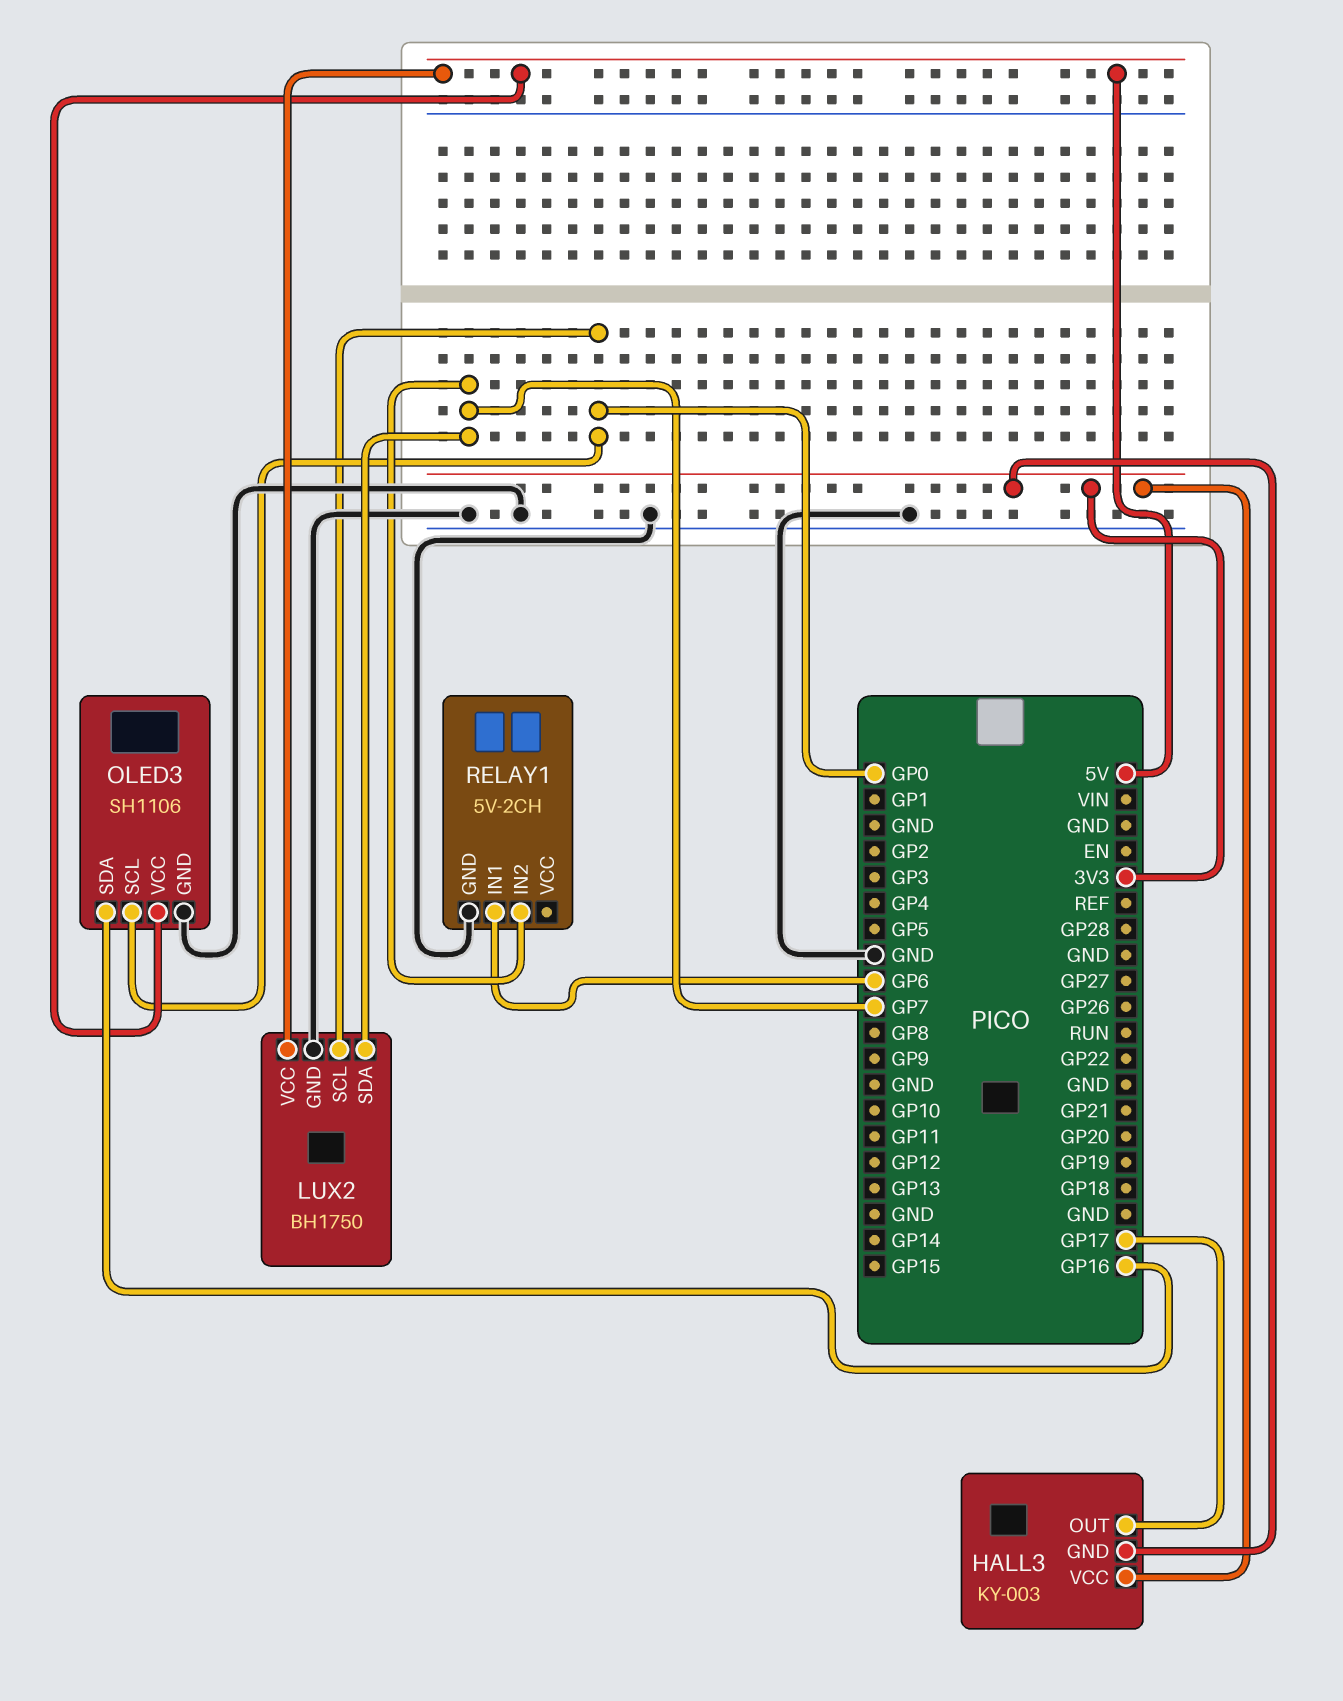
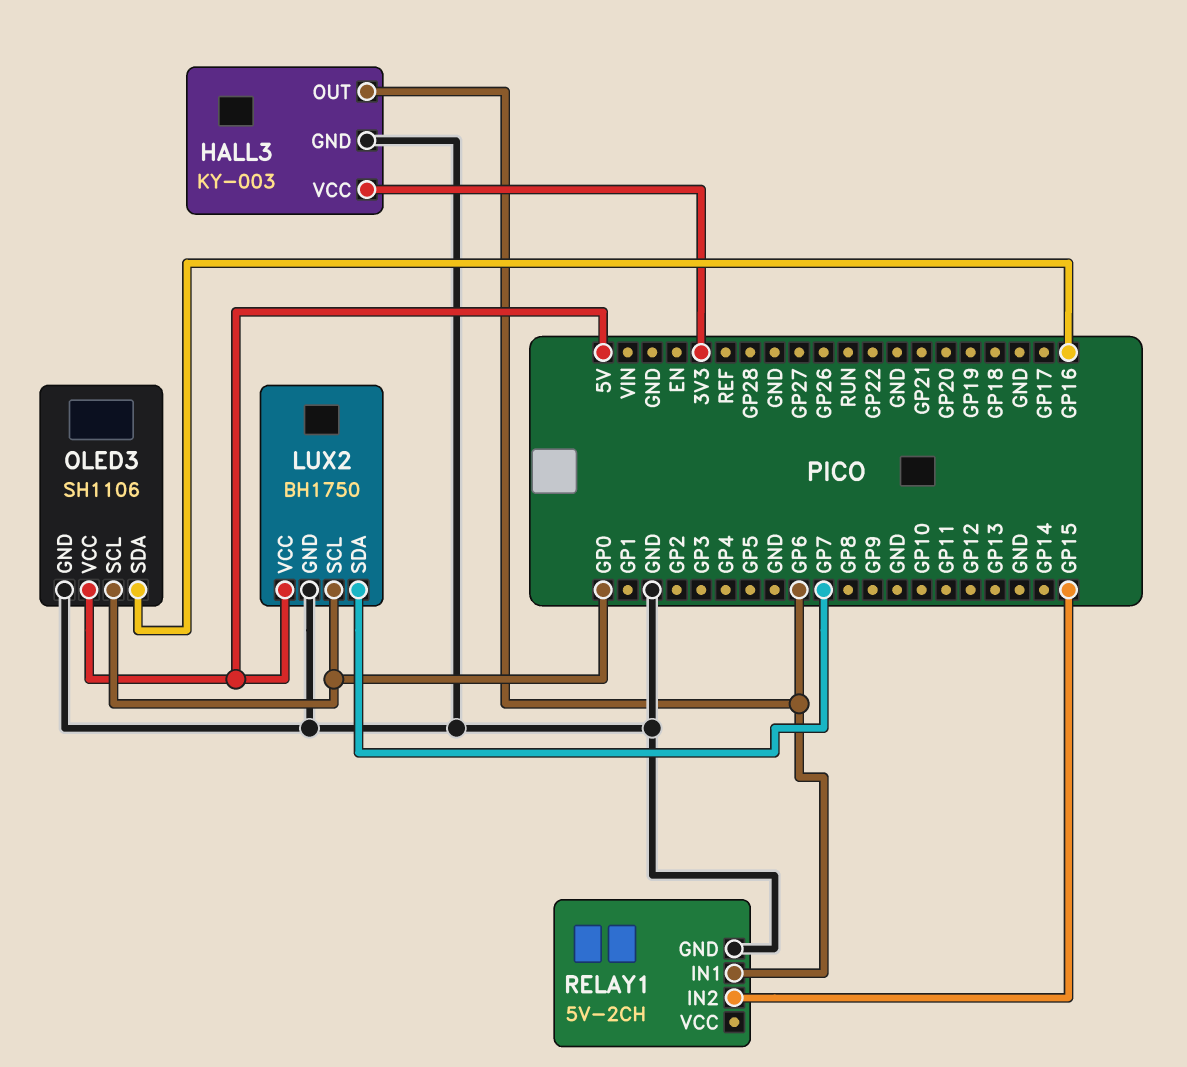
HALL3 pin GND: 3V3 -> GND
HALL3 pin OUT: GP17 -> GP6
RELAY1 pin IN2: GP7 -> GP15

